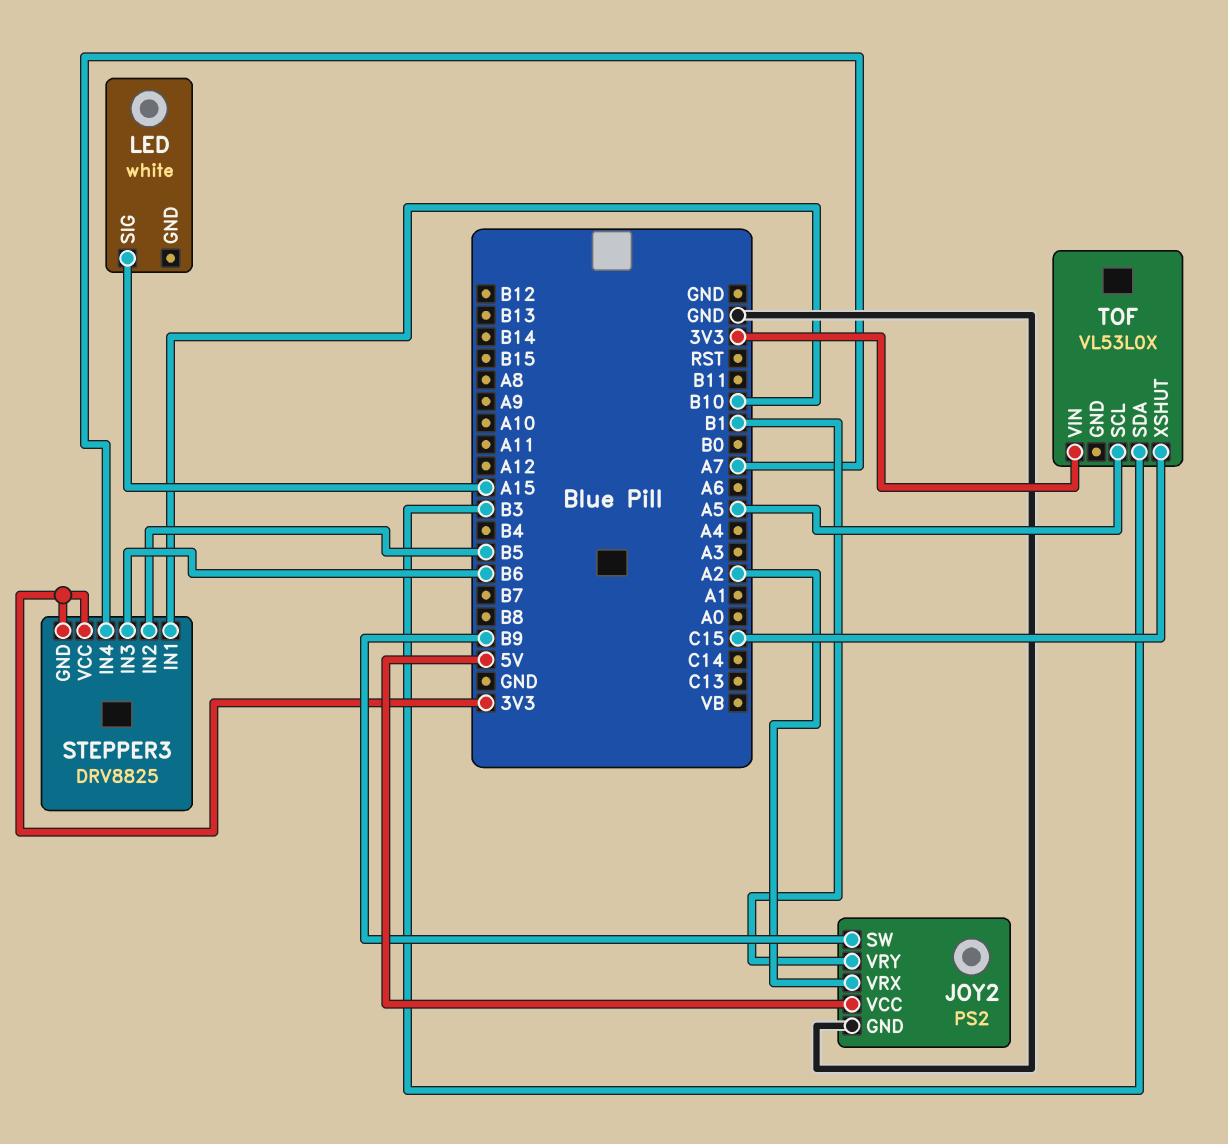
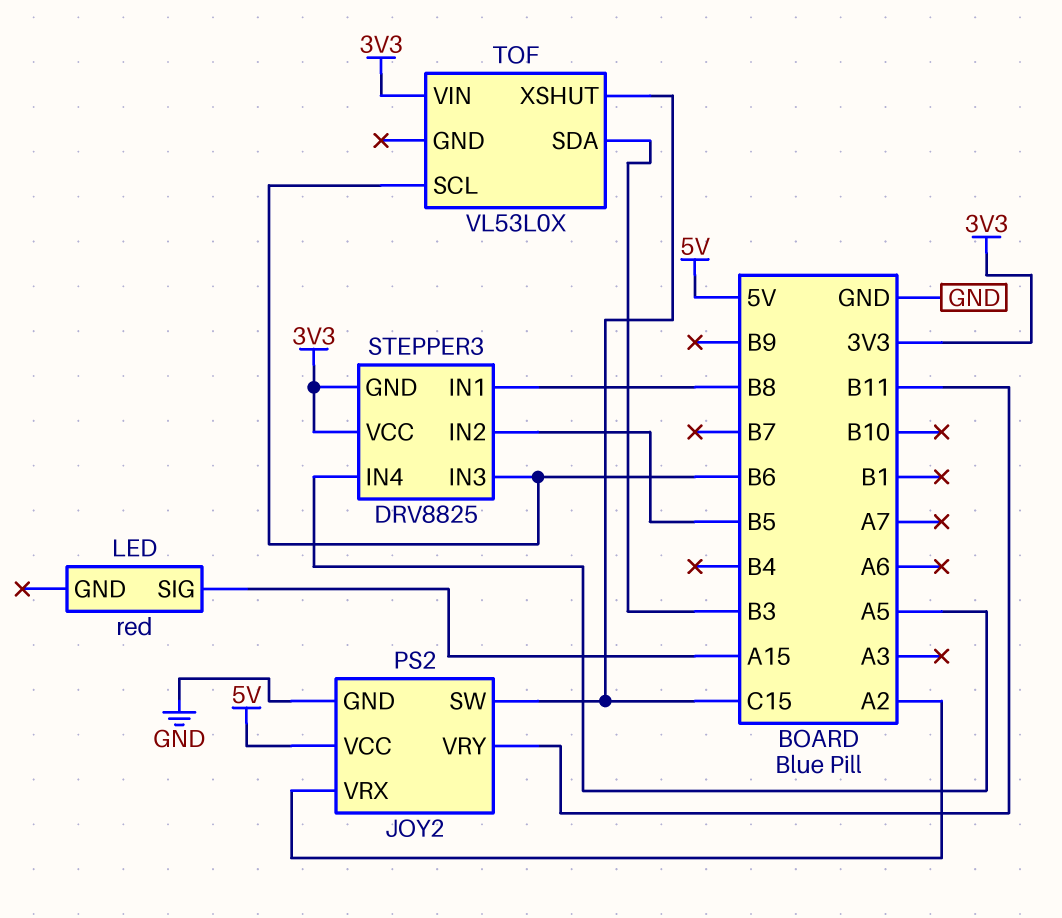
JOY2 pin SW: B9 -> C15
JOY2 pin VRY: B1 -> B11
LED: white -> red
STEPPER3 pin IN1: B10 -> B8
STEPPER3 pin IN4: A7 -> A5
TOF pin SCL: A5 -> B6

